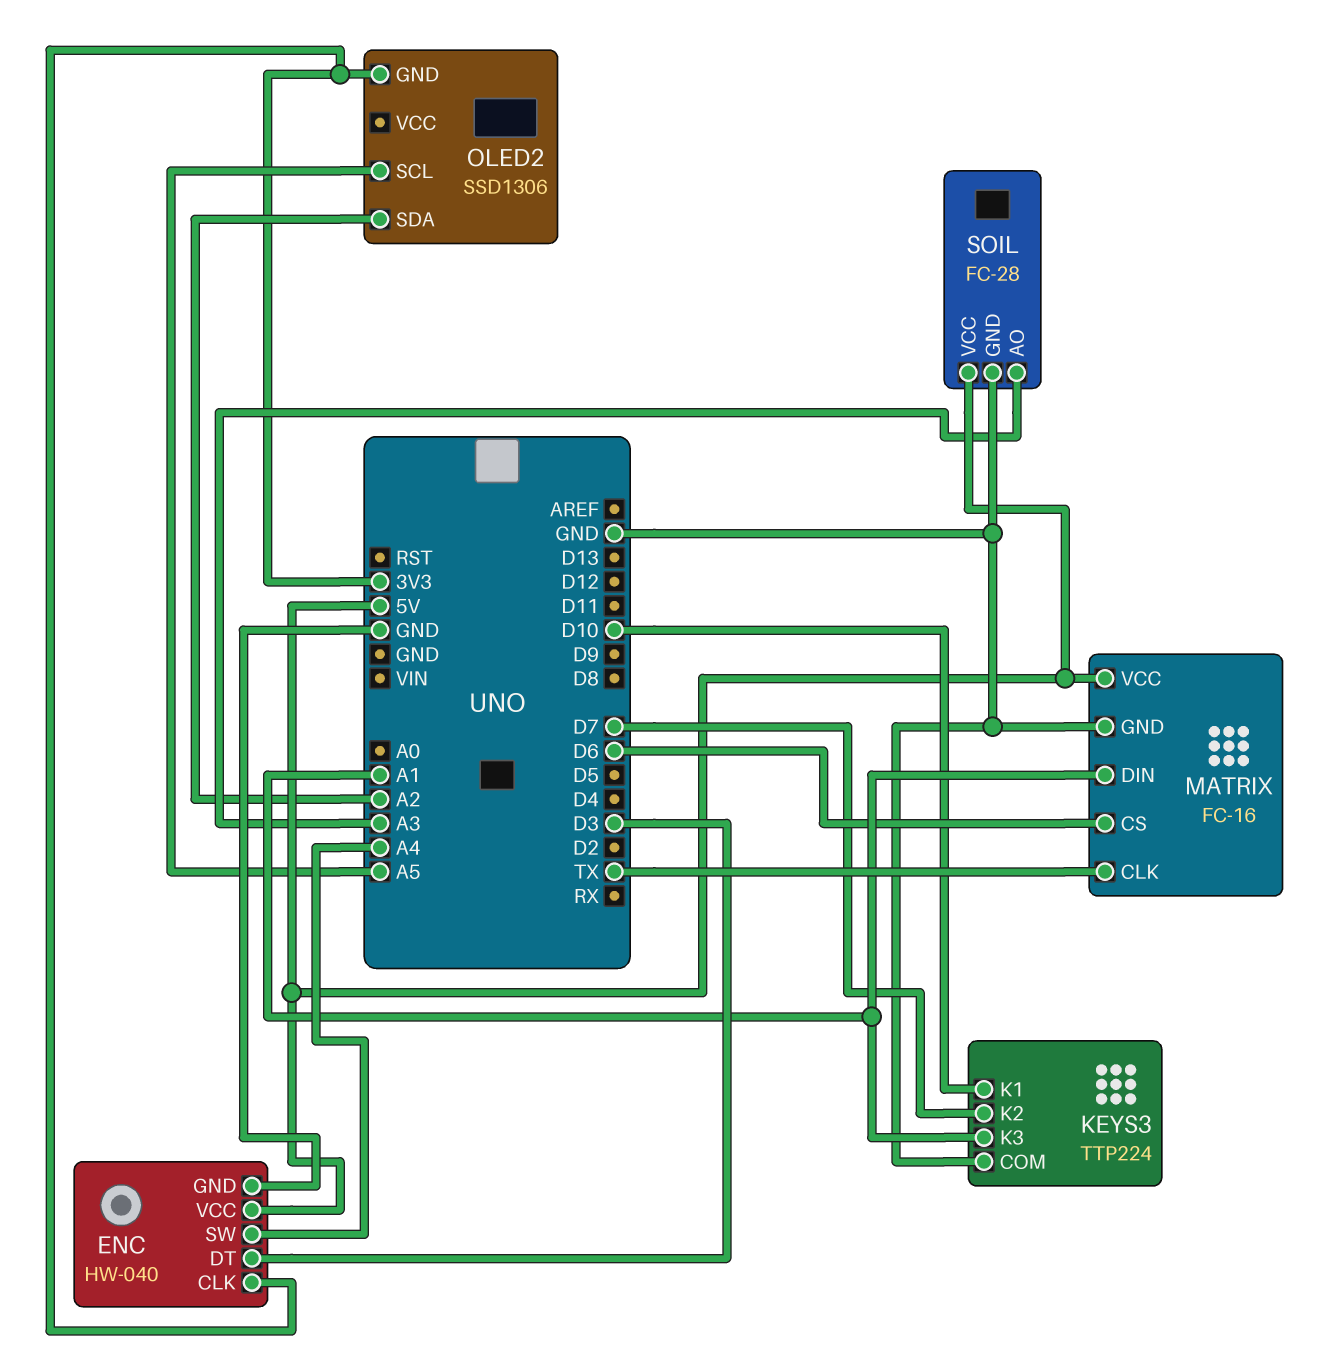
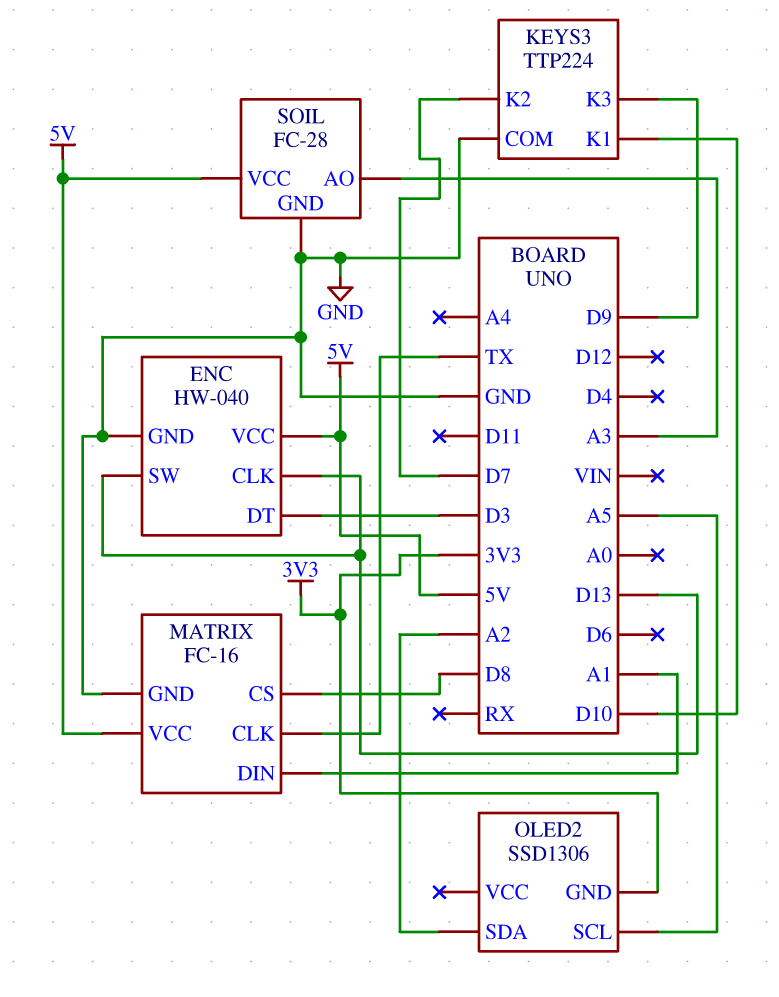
ENC pin CLK: 3V3 -> D13
ENC pin SW: A4 -> D13
KEYS3 pin K3: A1 -> D9
MATRIX pin CS: D6 -> D8

